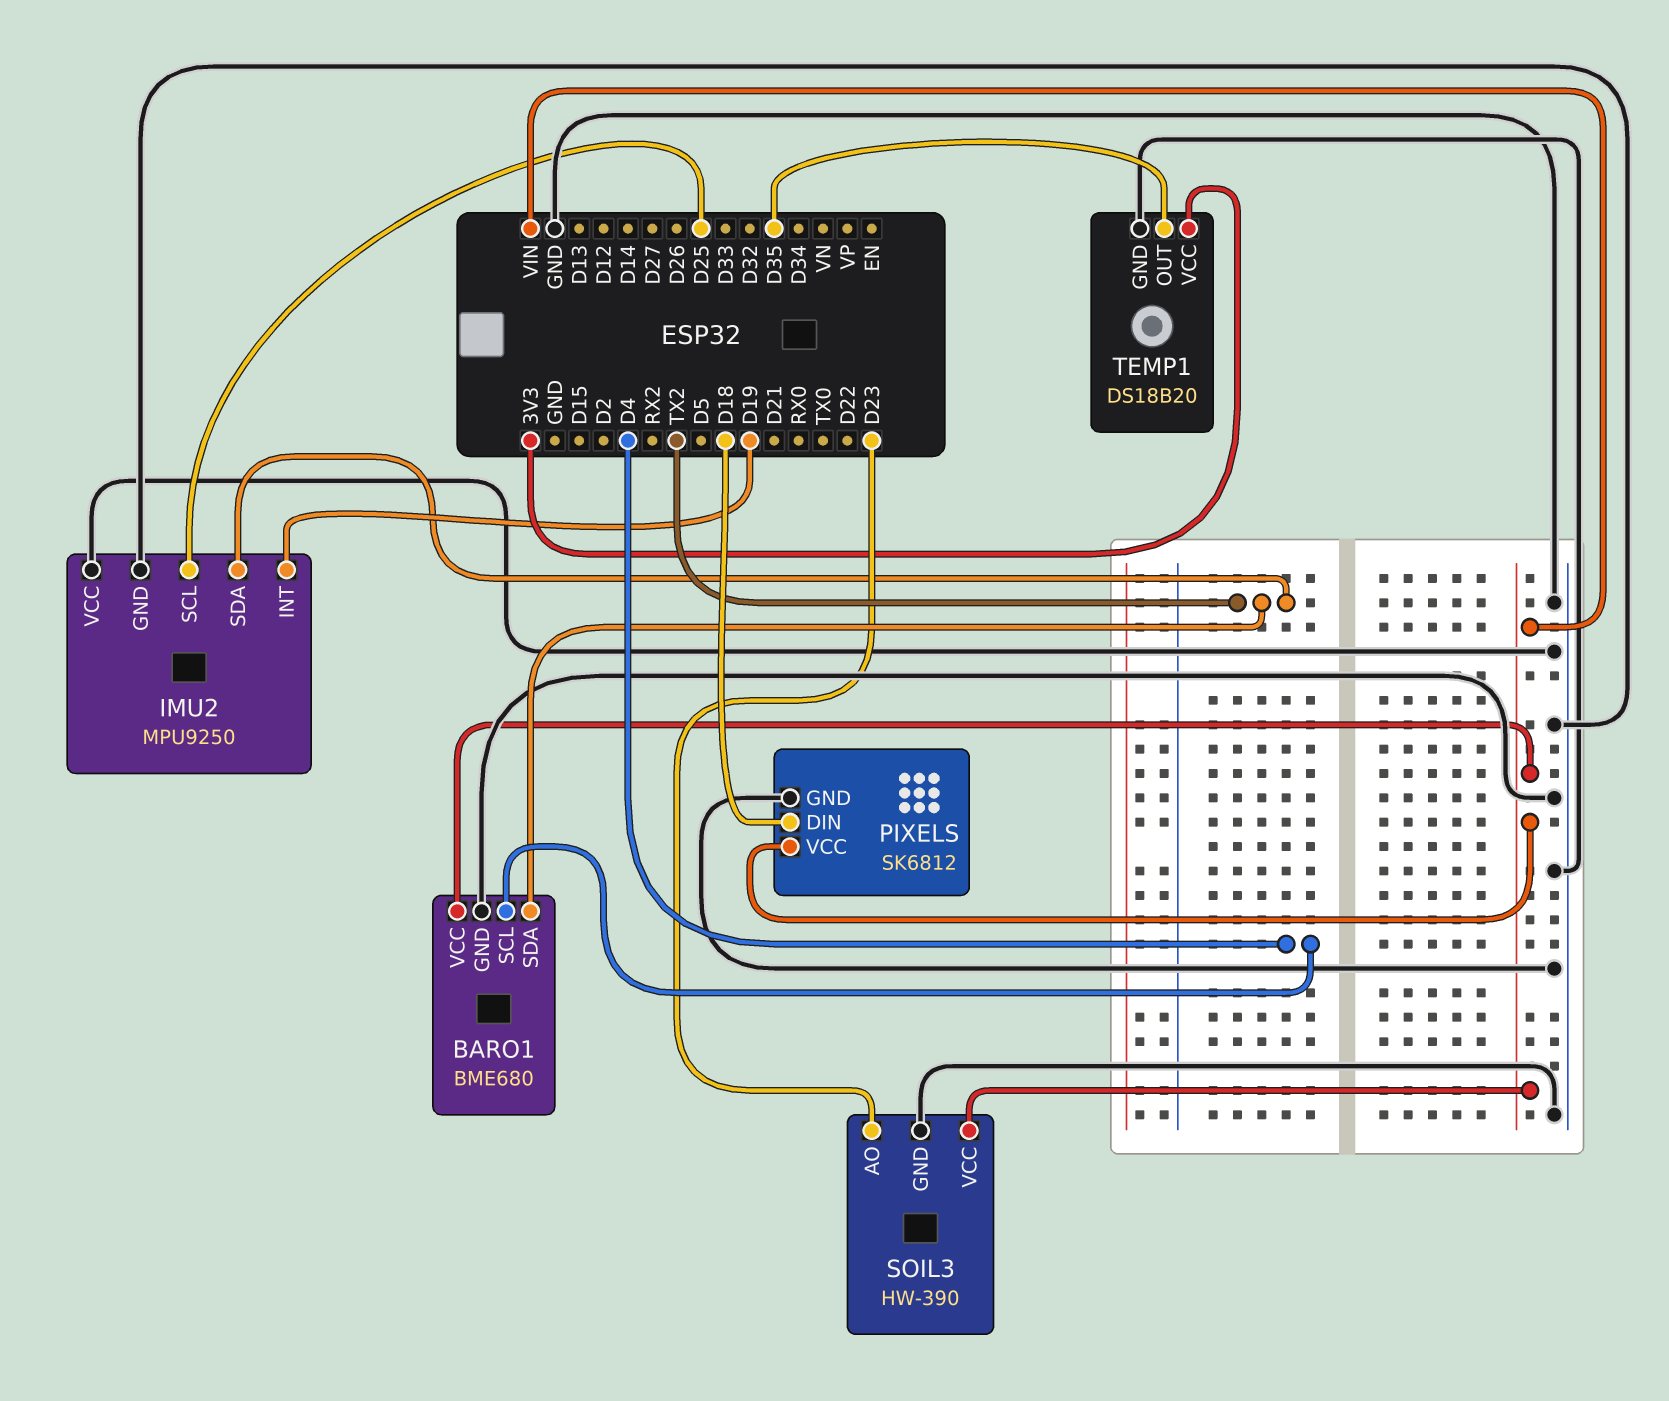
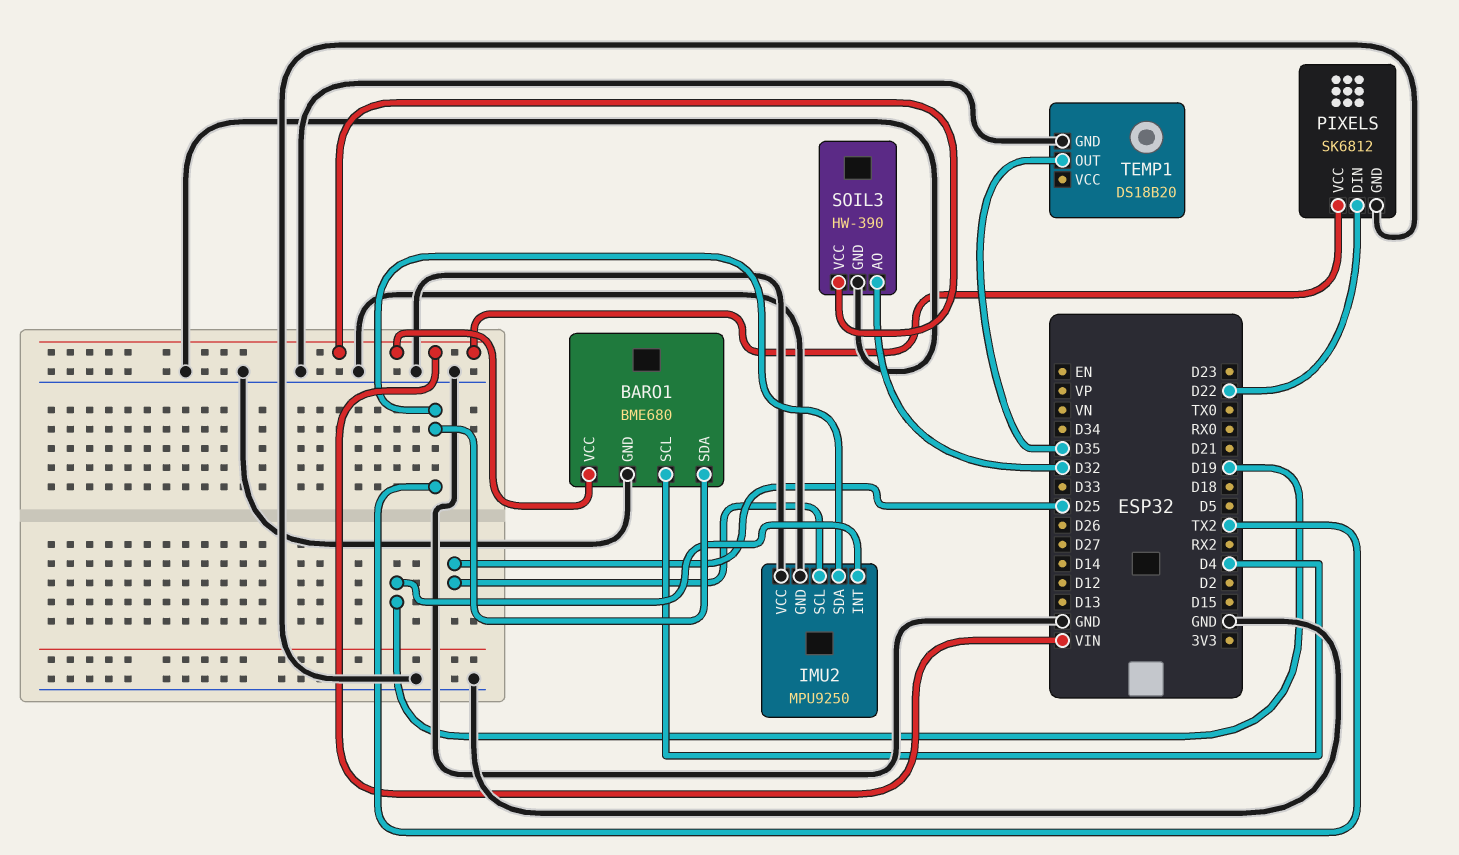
PIXELS pin DIN: D18 -> D22
SOIL3 pin AO: D23 -> D32
TEMP1 pin VCC: 3V3 -> none

